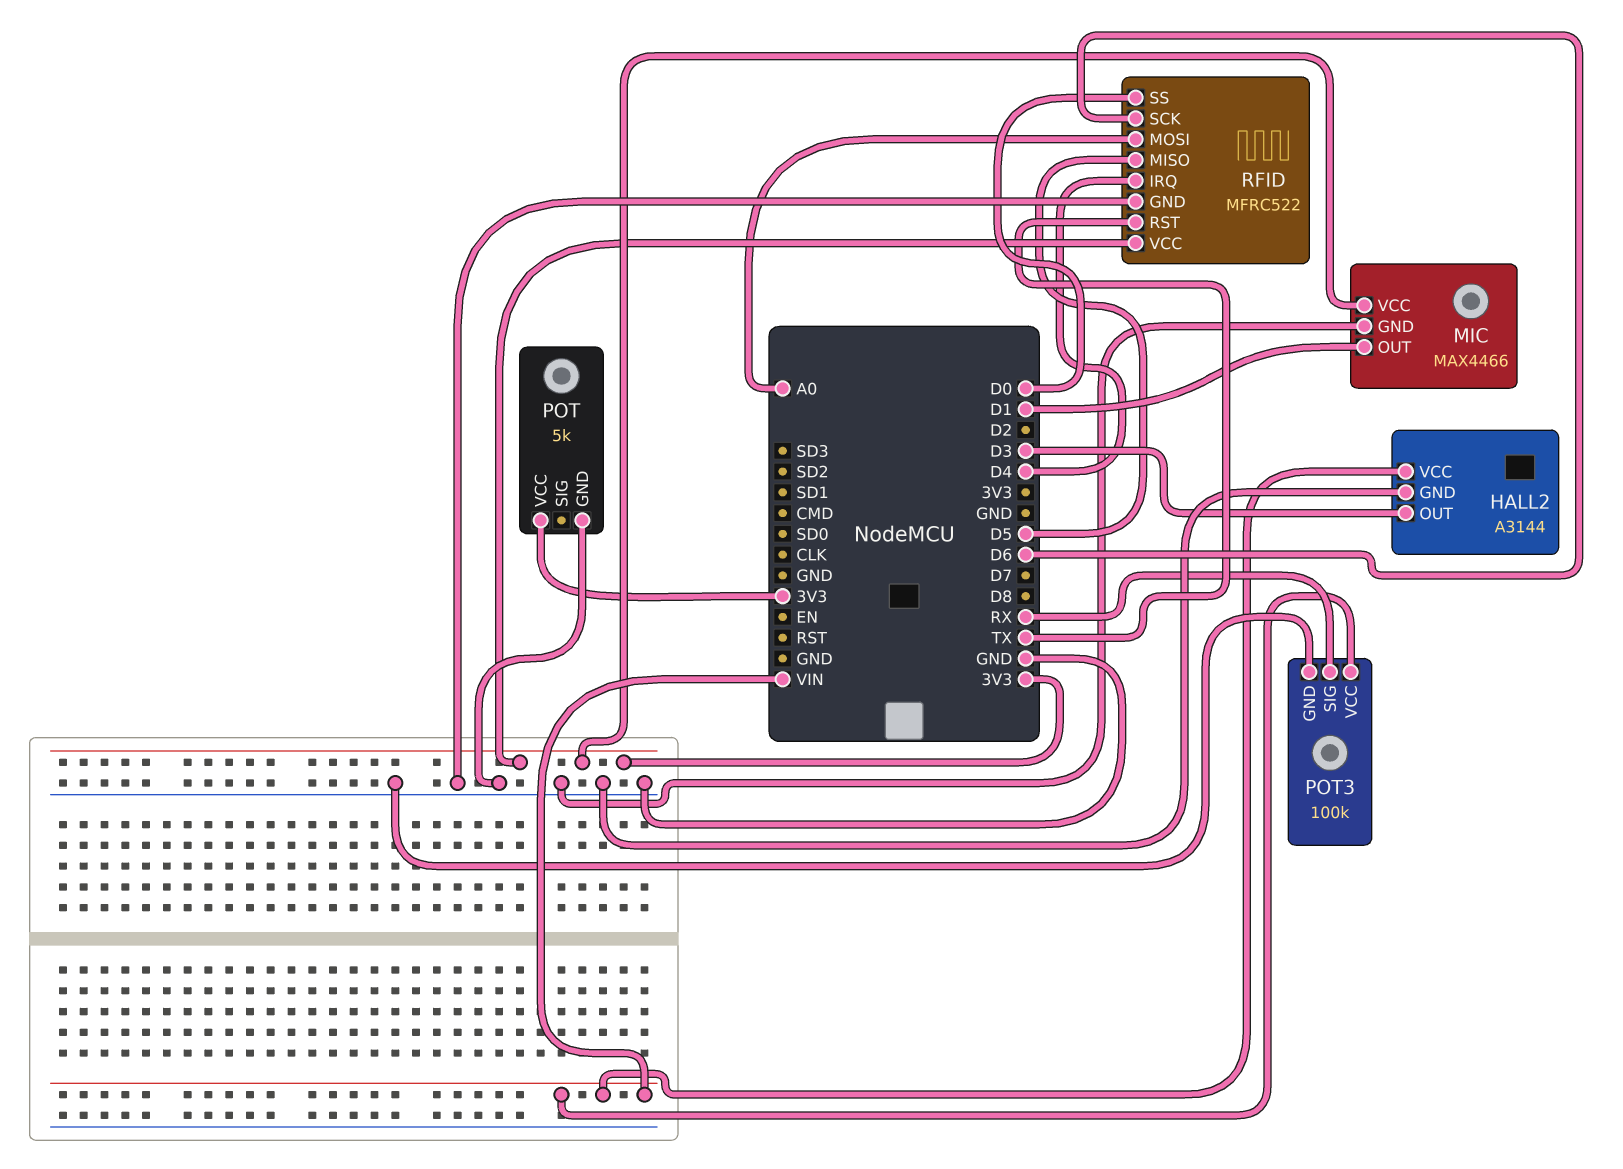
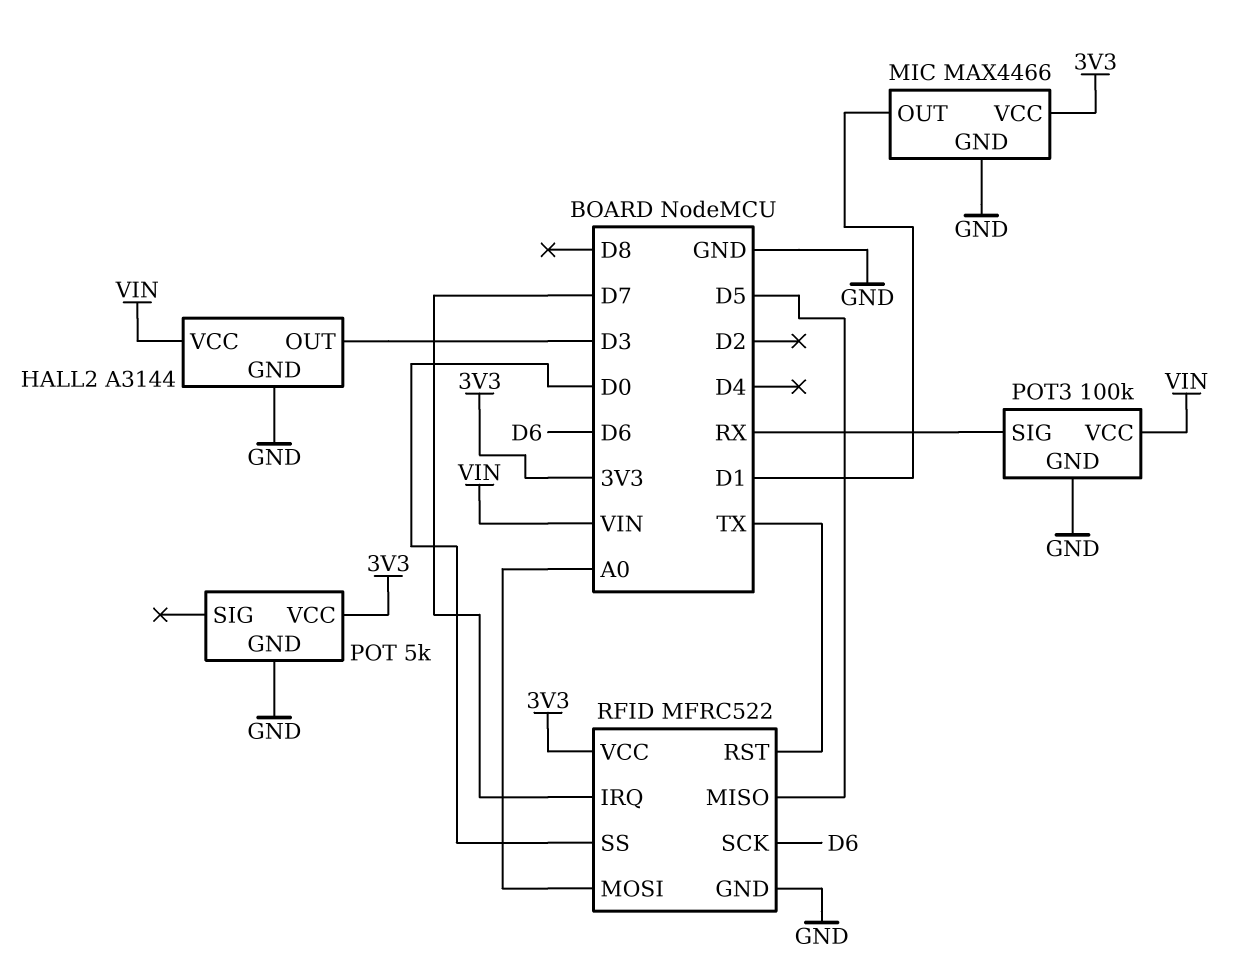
RFID pin IRQ: D4 -> D7

